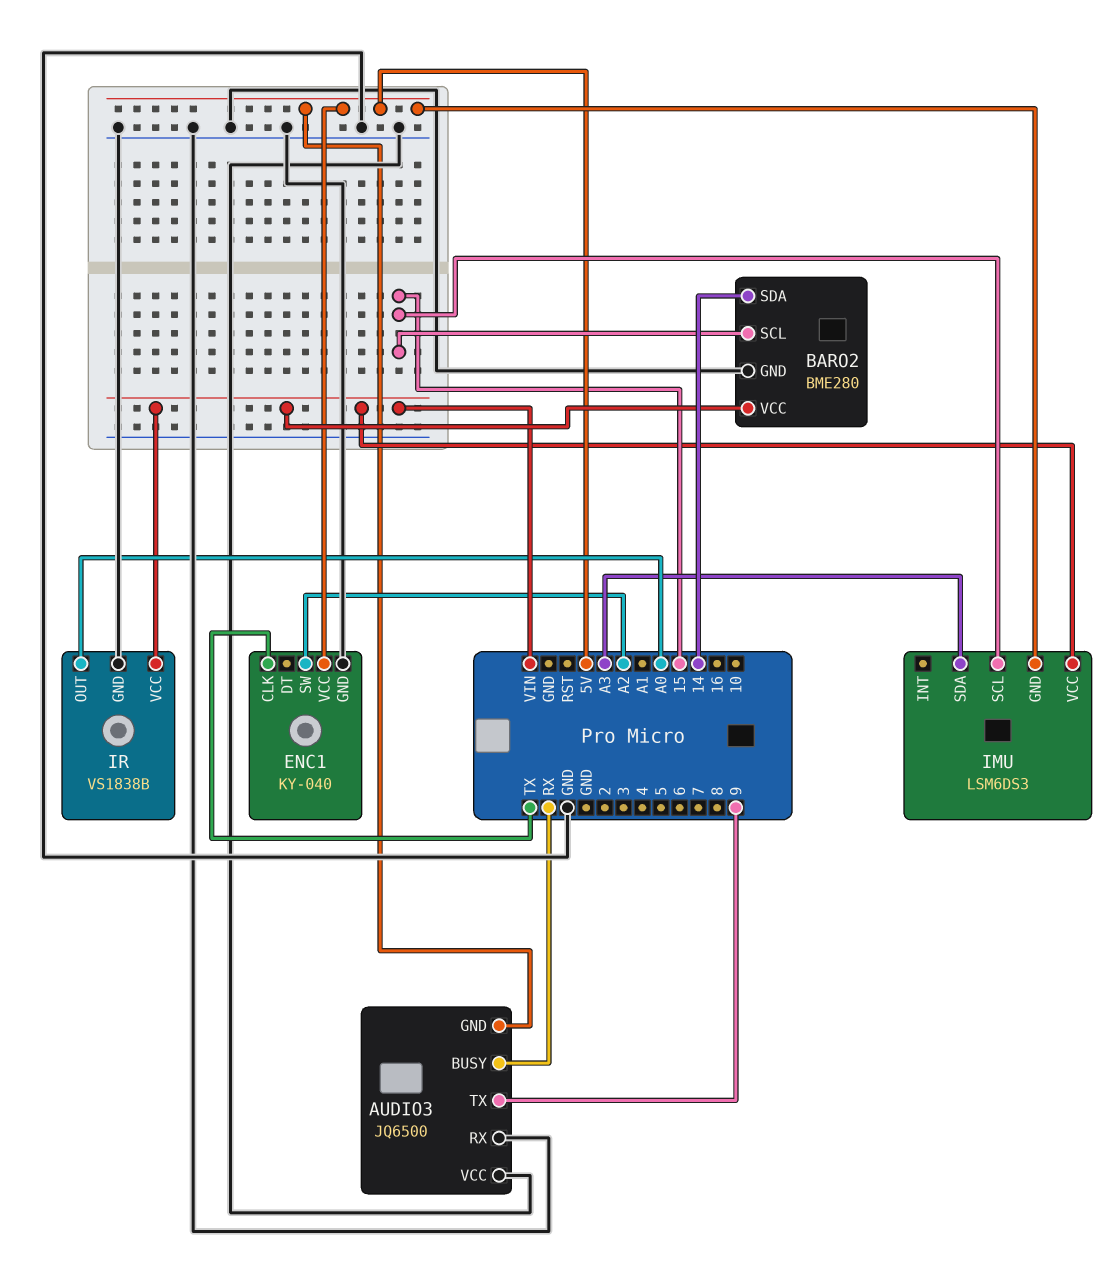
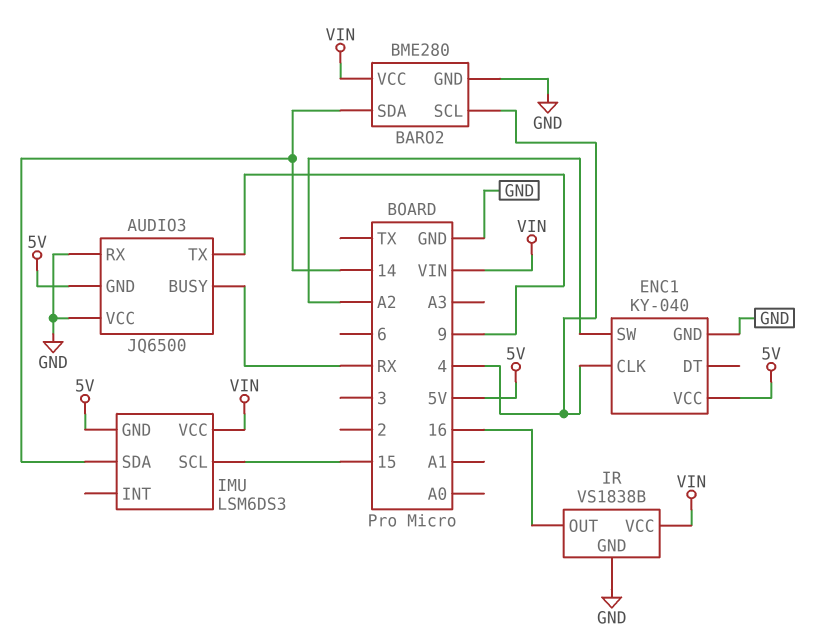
BARO2 pin SCL: 15 -> 4
ENC1 pin CLK: TX -> 4
IMU pin SDA: A3 -> 14
IR pin OUT: A0 -> 16

